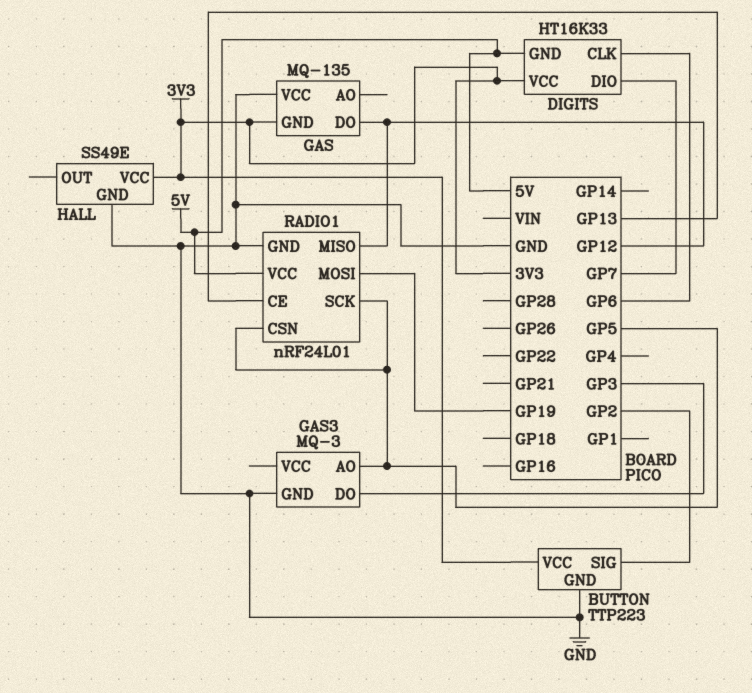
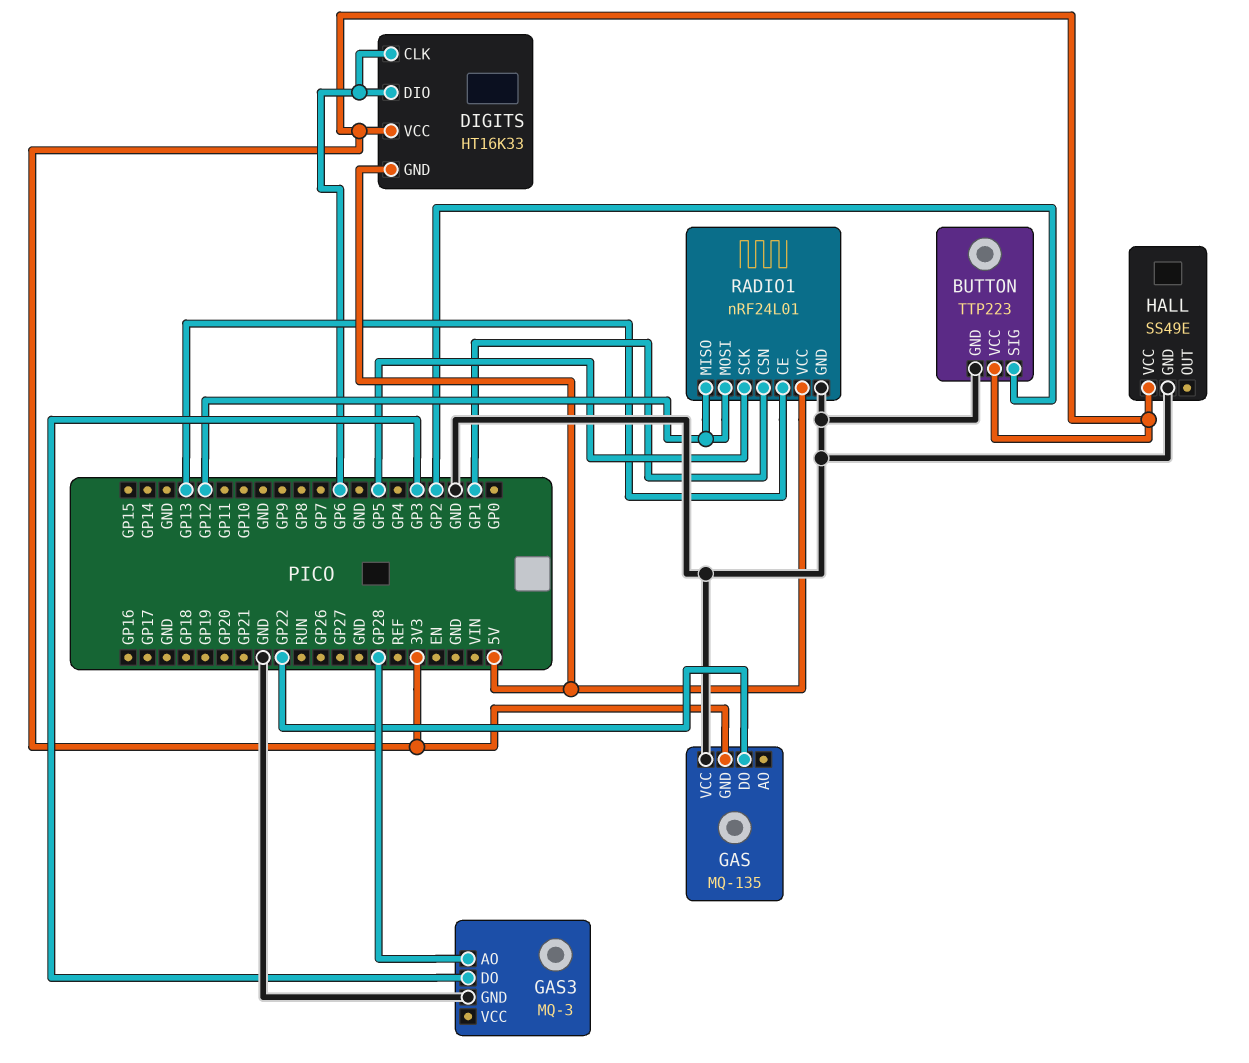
DIGITS pin DIO: GP7 -> GP6
GAS pin DO: GP12 -> GP22
GAS3 pin AO: GP5 -> GP28
RADIO1 pin CSN: GP5 -> GP1
RADIO1 pin MOSI: GP19 -> GP12

